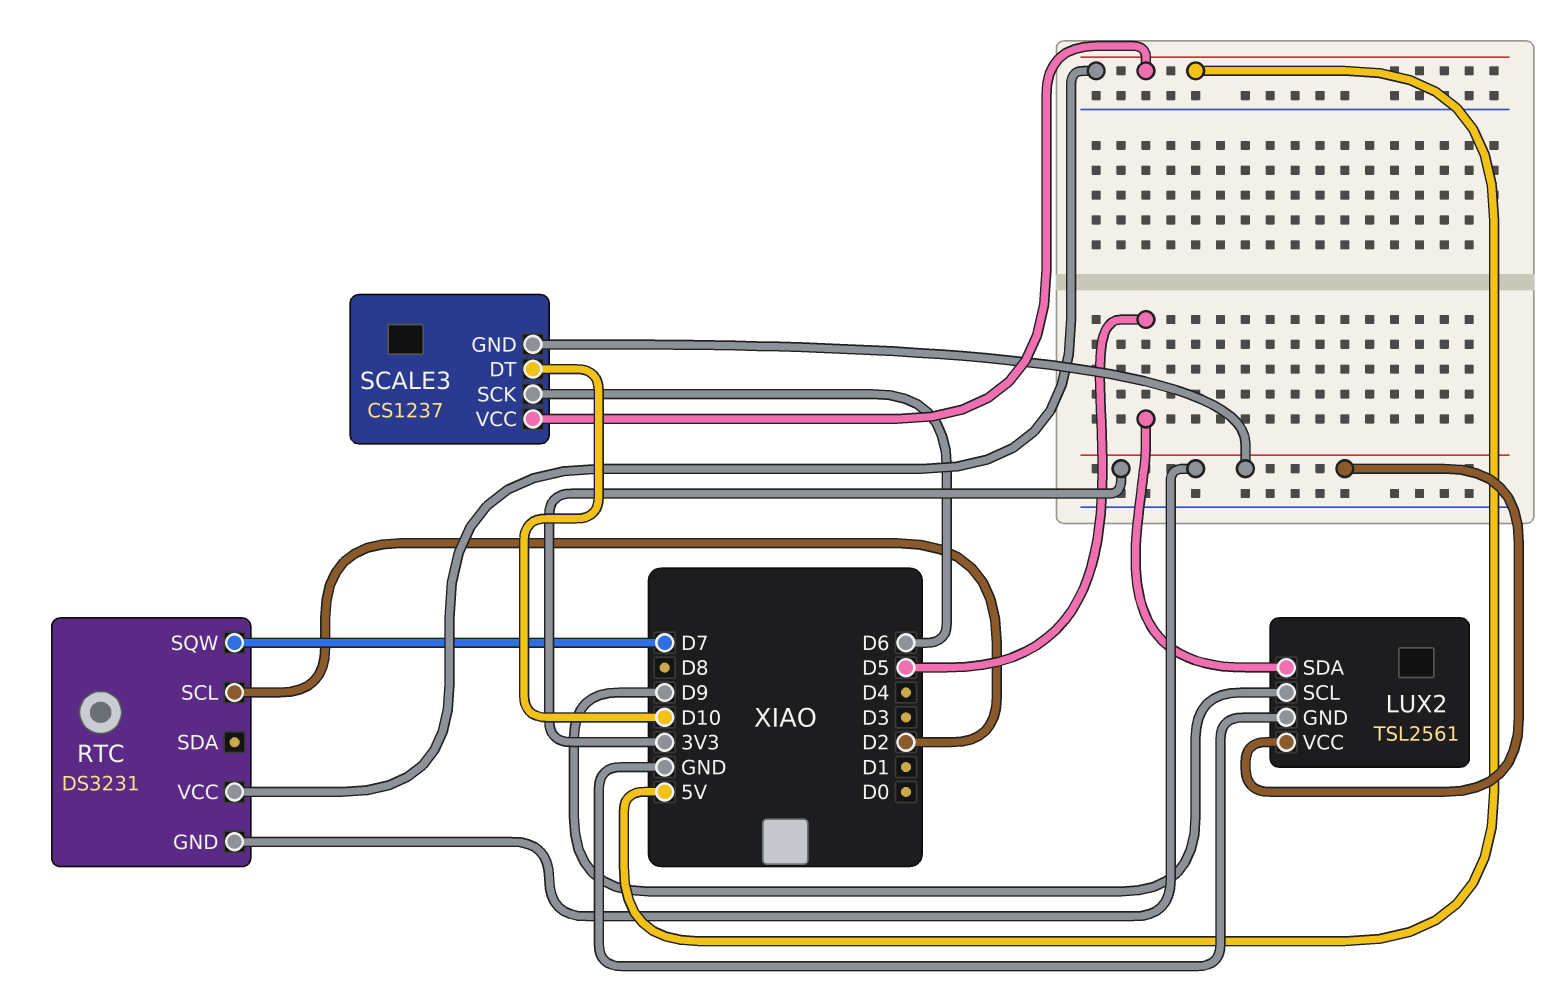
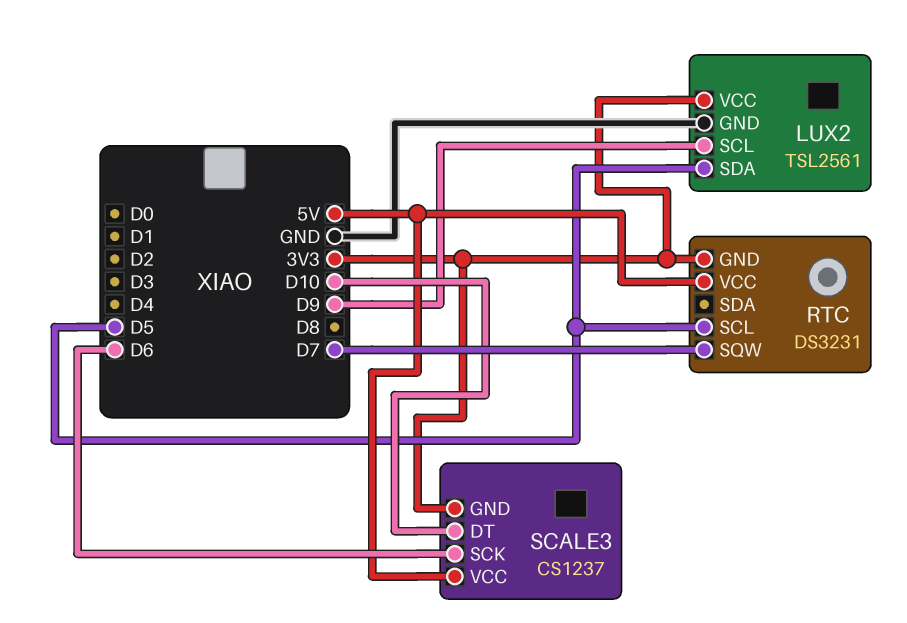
RTC pin SCL: D2 -> D5

